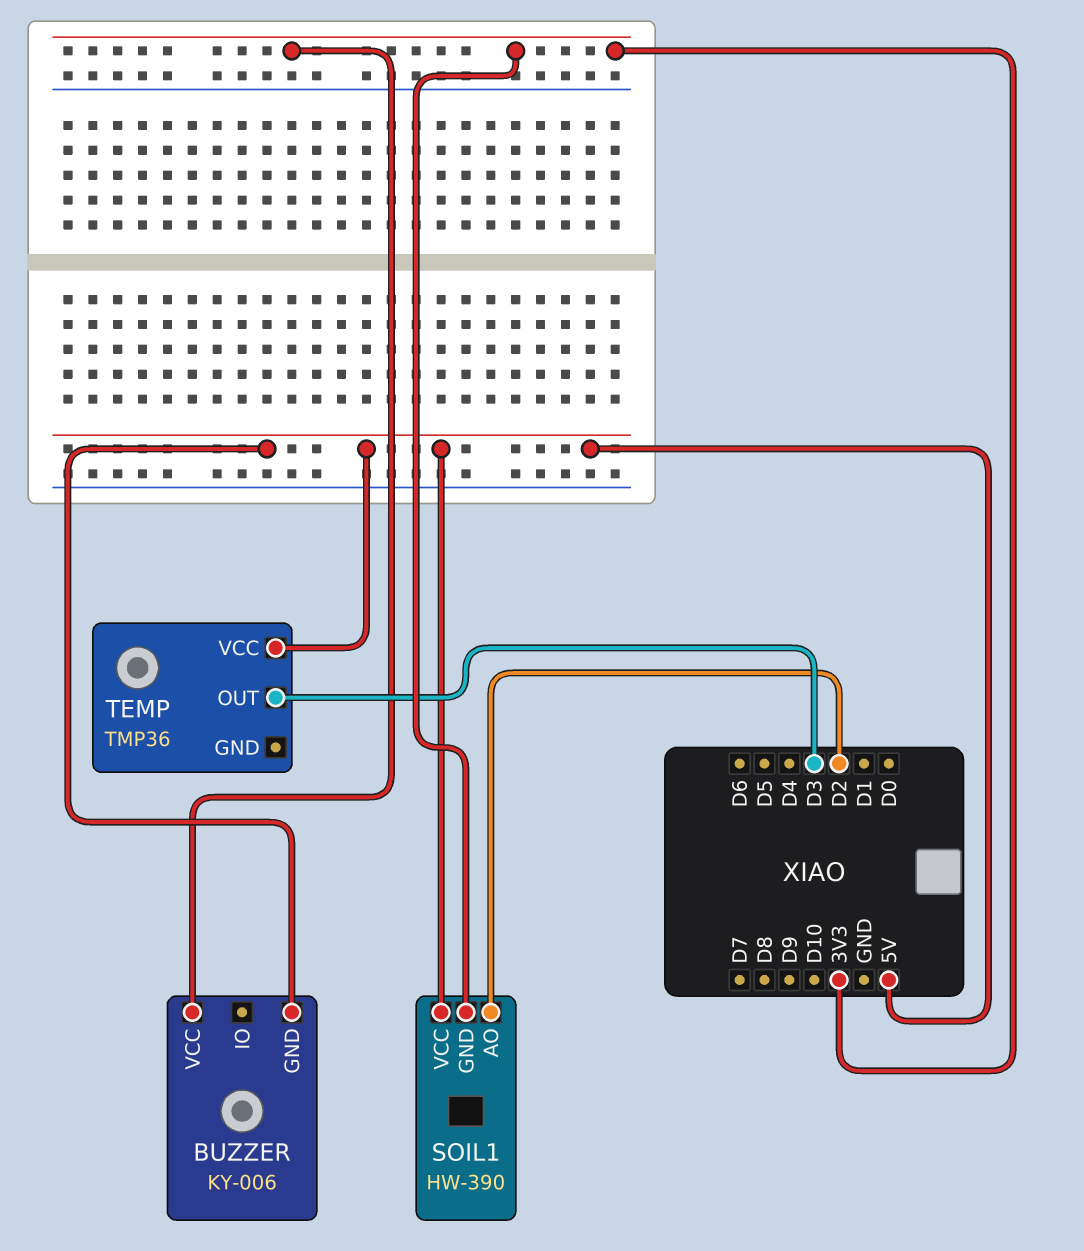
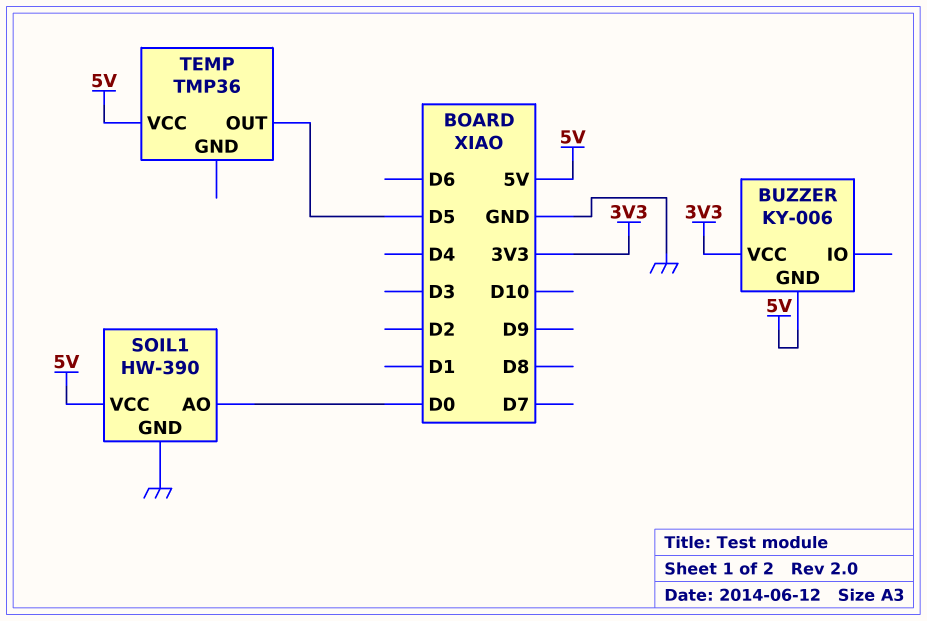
SOIL1 pin AO: D2 -> D0
SOIL1 pin GND: 3V3 -> GND
TEMP pin OUT: D3 -> D5

